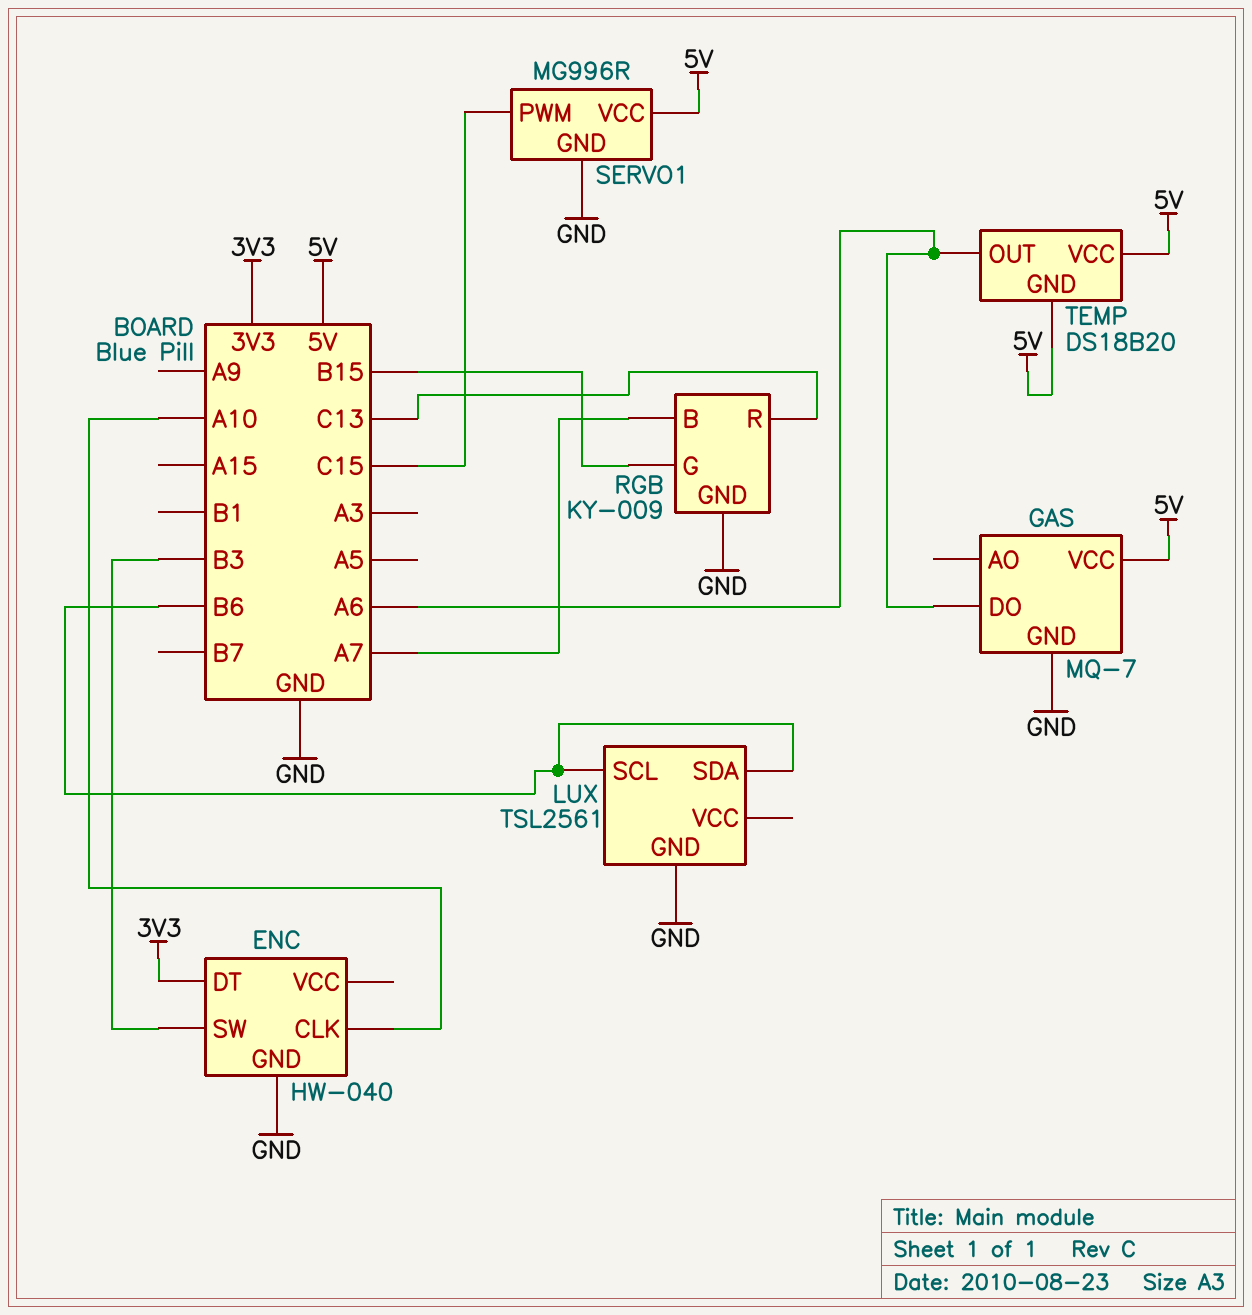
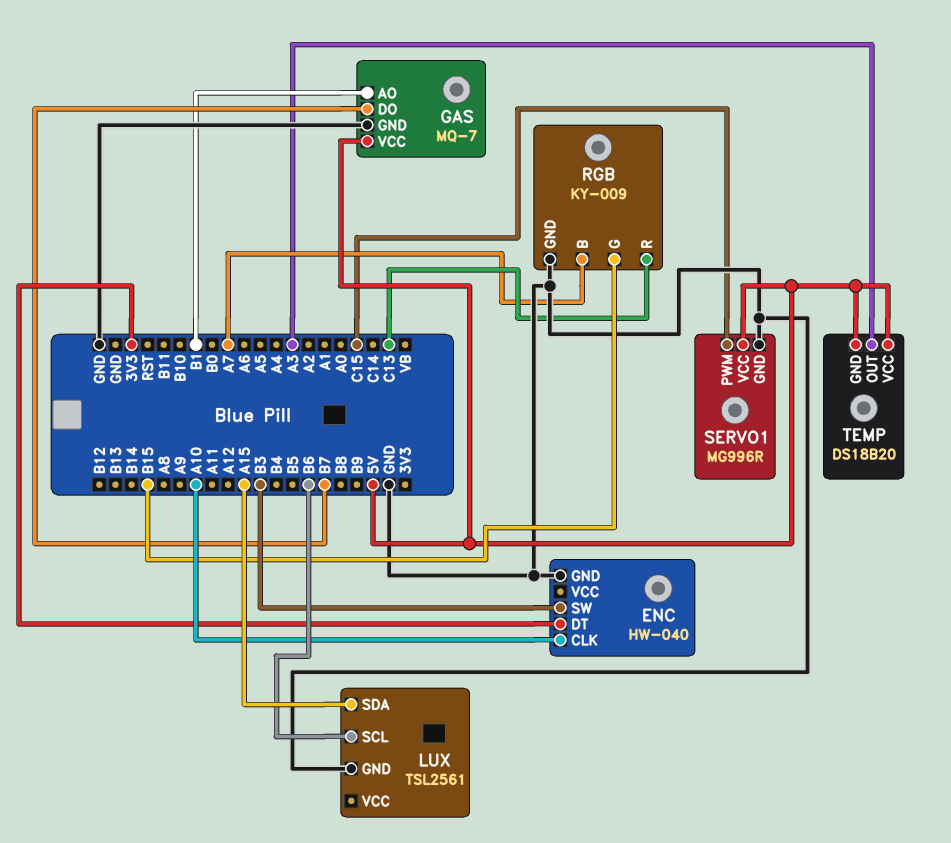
GAS pin AO: none -> B1
GAS pin DO: A6 -> B7
LUX pin SDA: B6 -> A15
TEMP pin OUT: A6 -> A3

